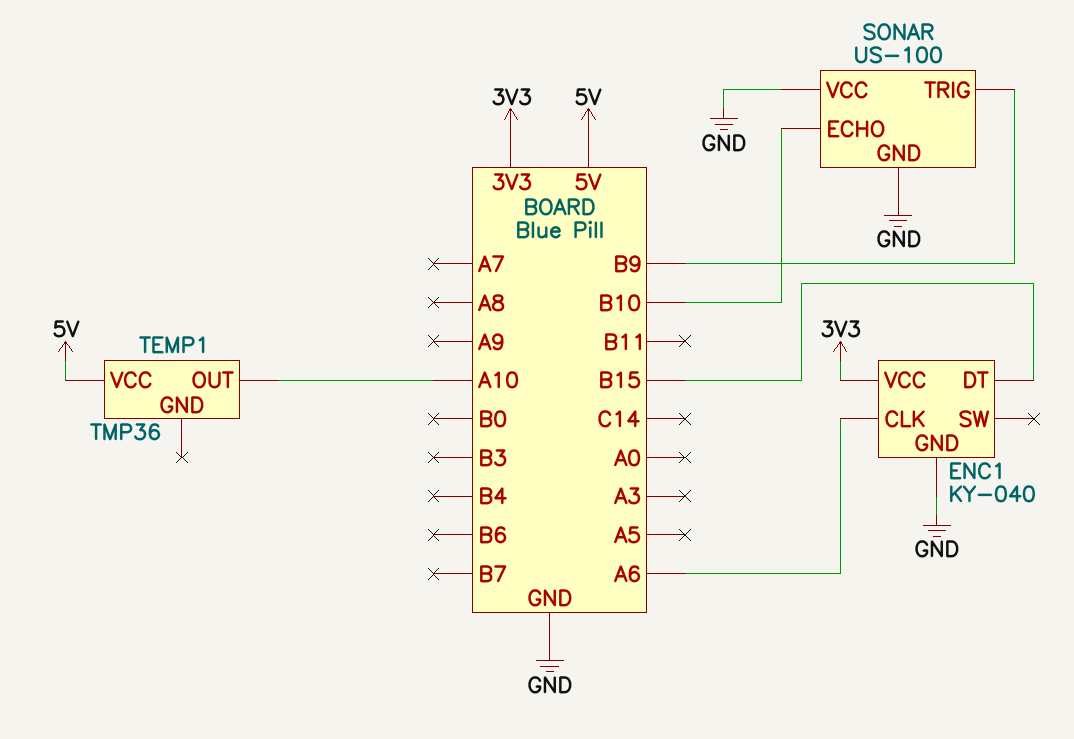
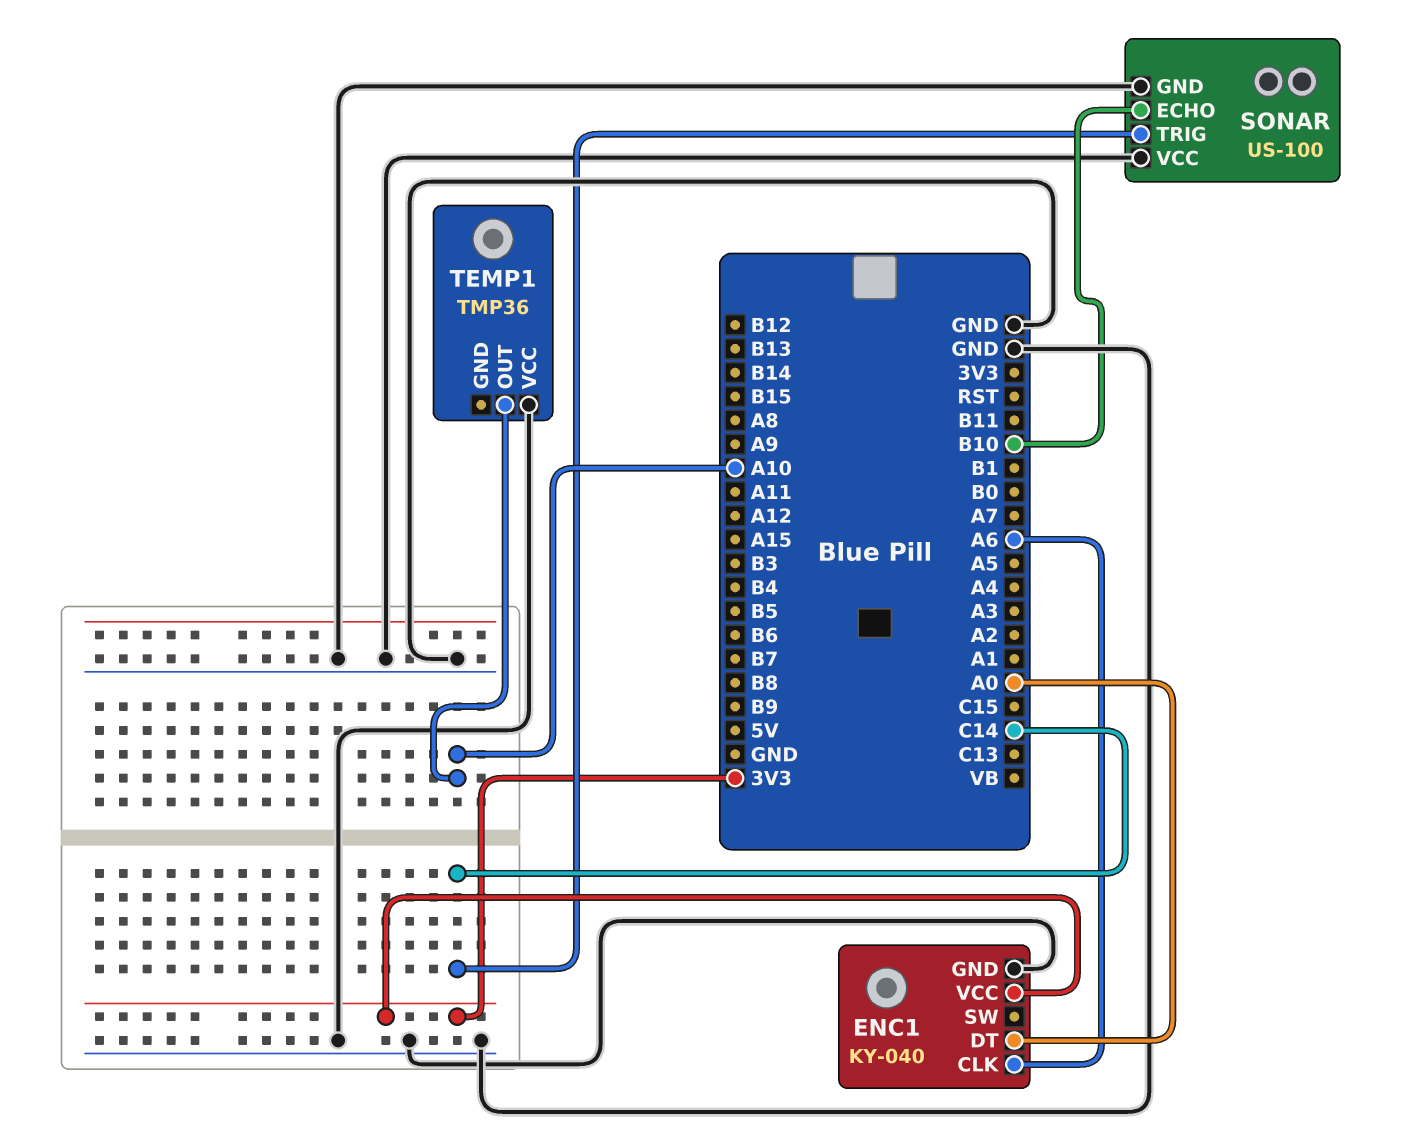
ENC1 pin DT: B15 -> A0
SONAR pin TRIG: B9 -> C14
TEMP1 pin VCC: 5V -> GND

